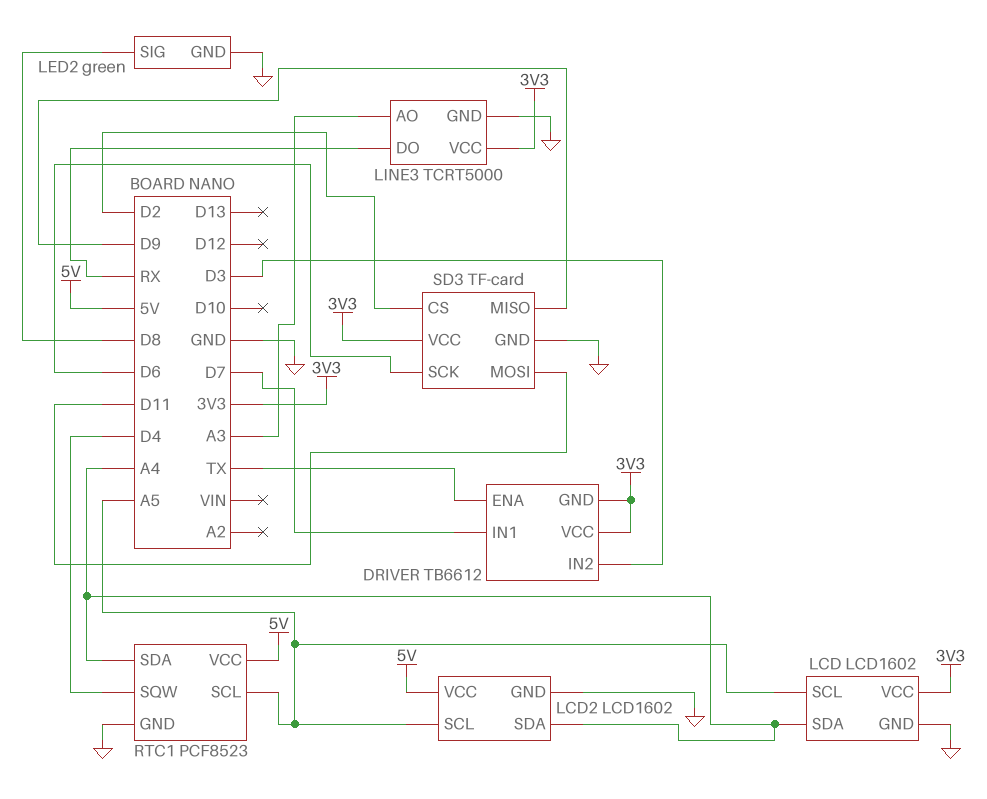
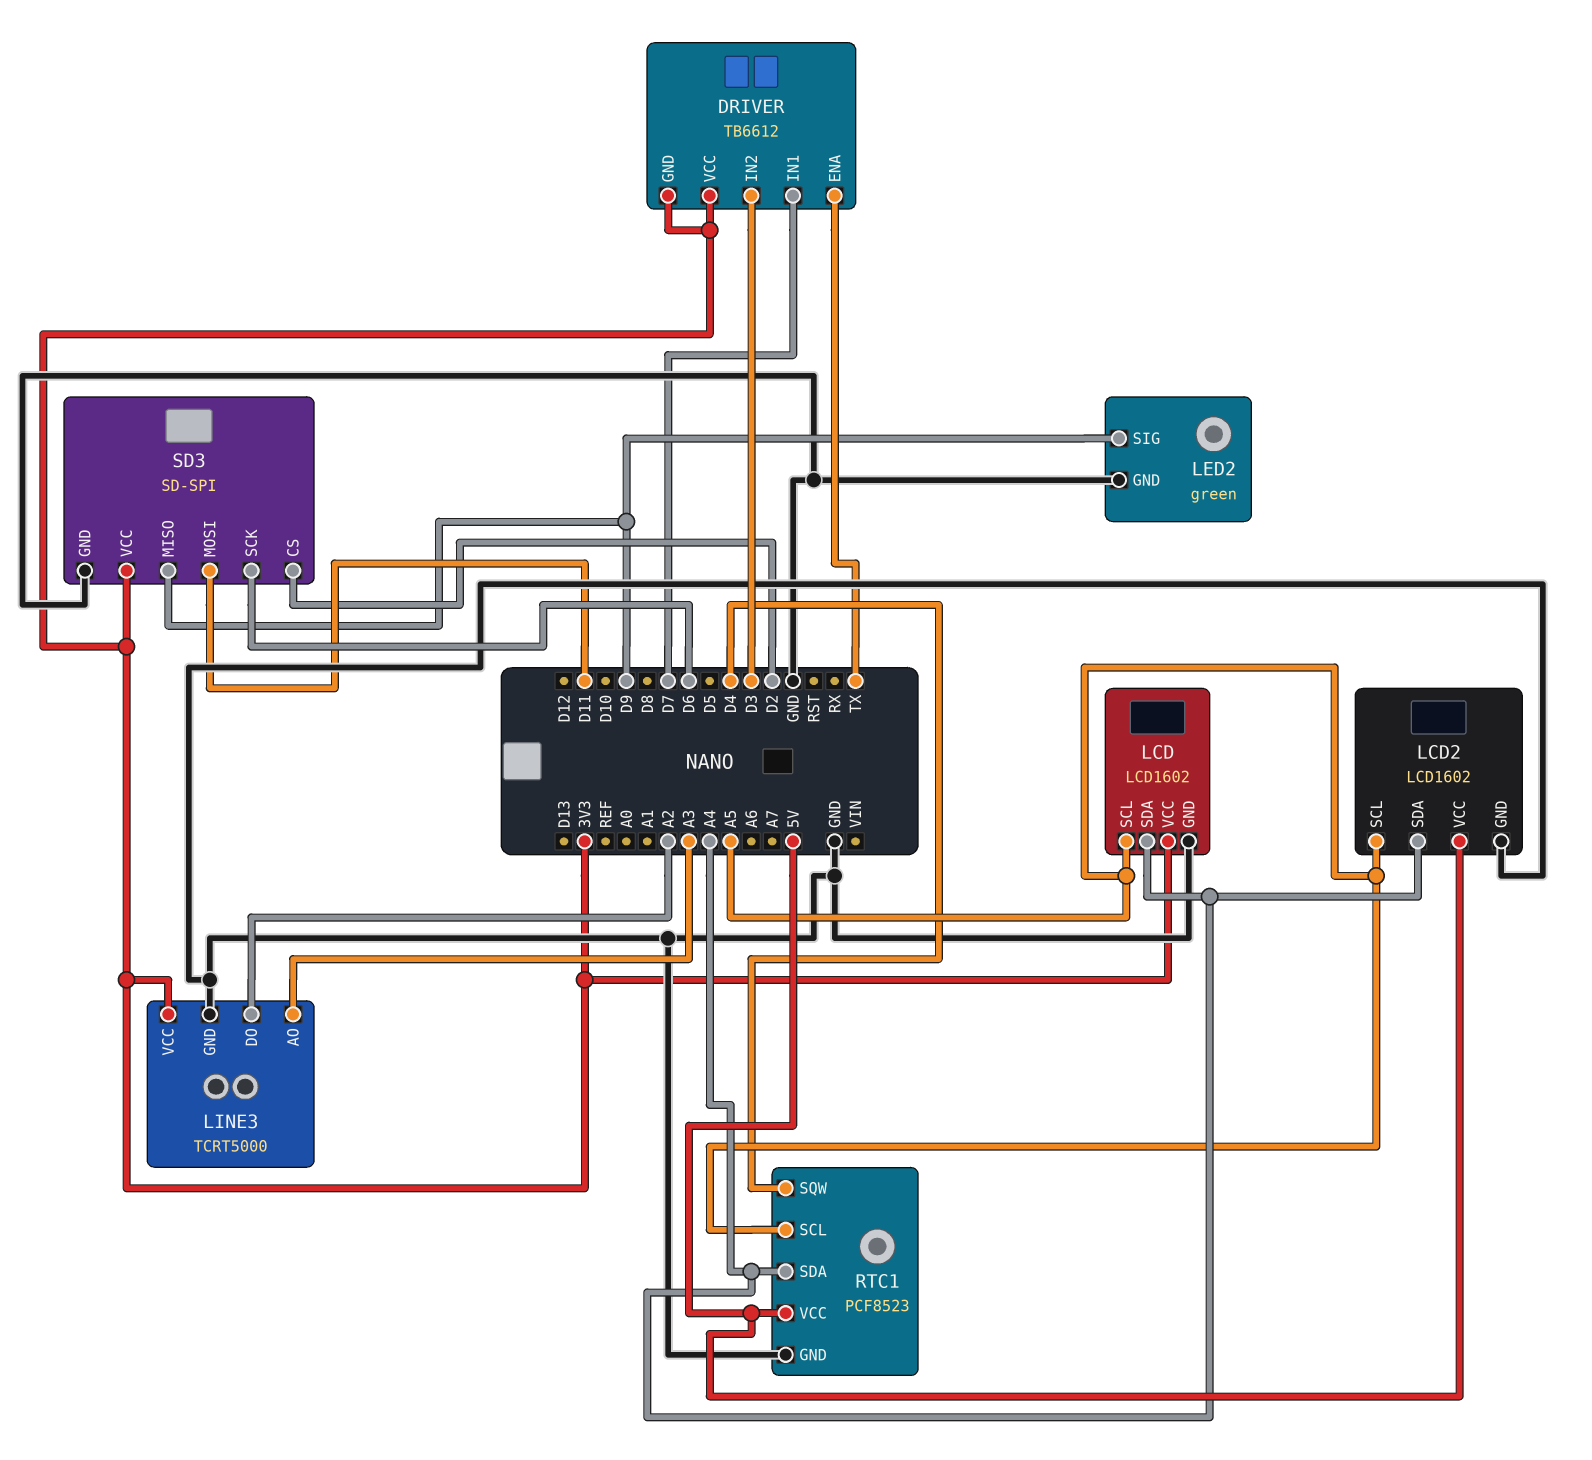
LED2 pin SIG: D8 -> D9
LINE3 pin DO: RX -> A2
SD3: TF-card -> SD-SPI

